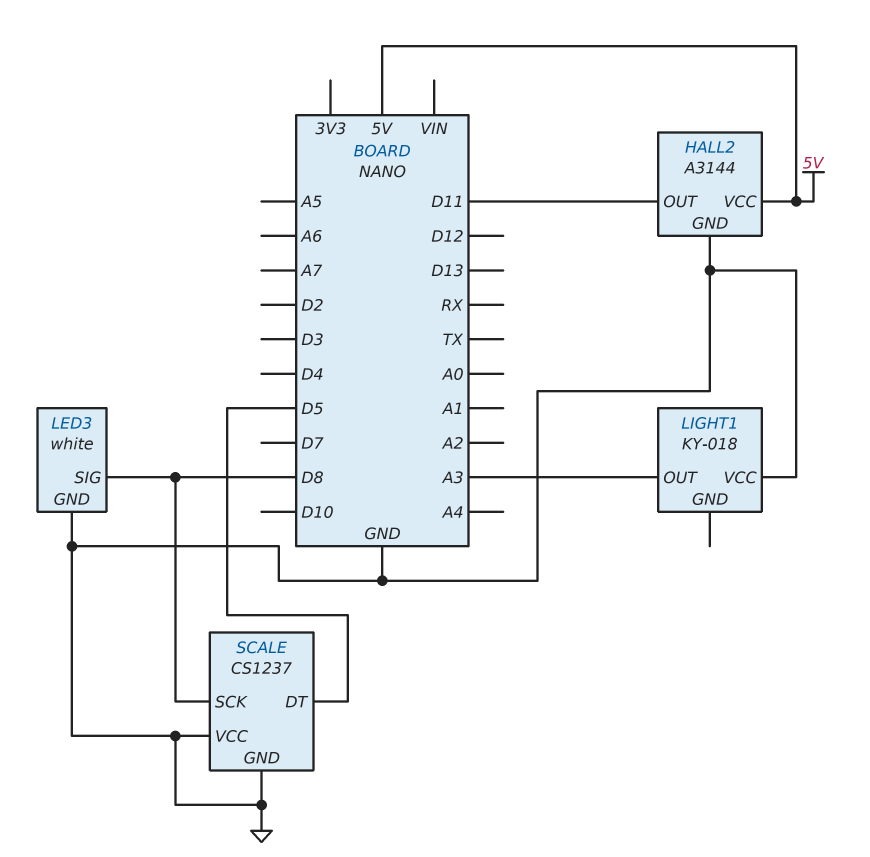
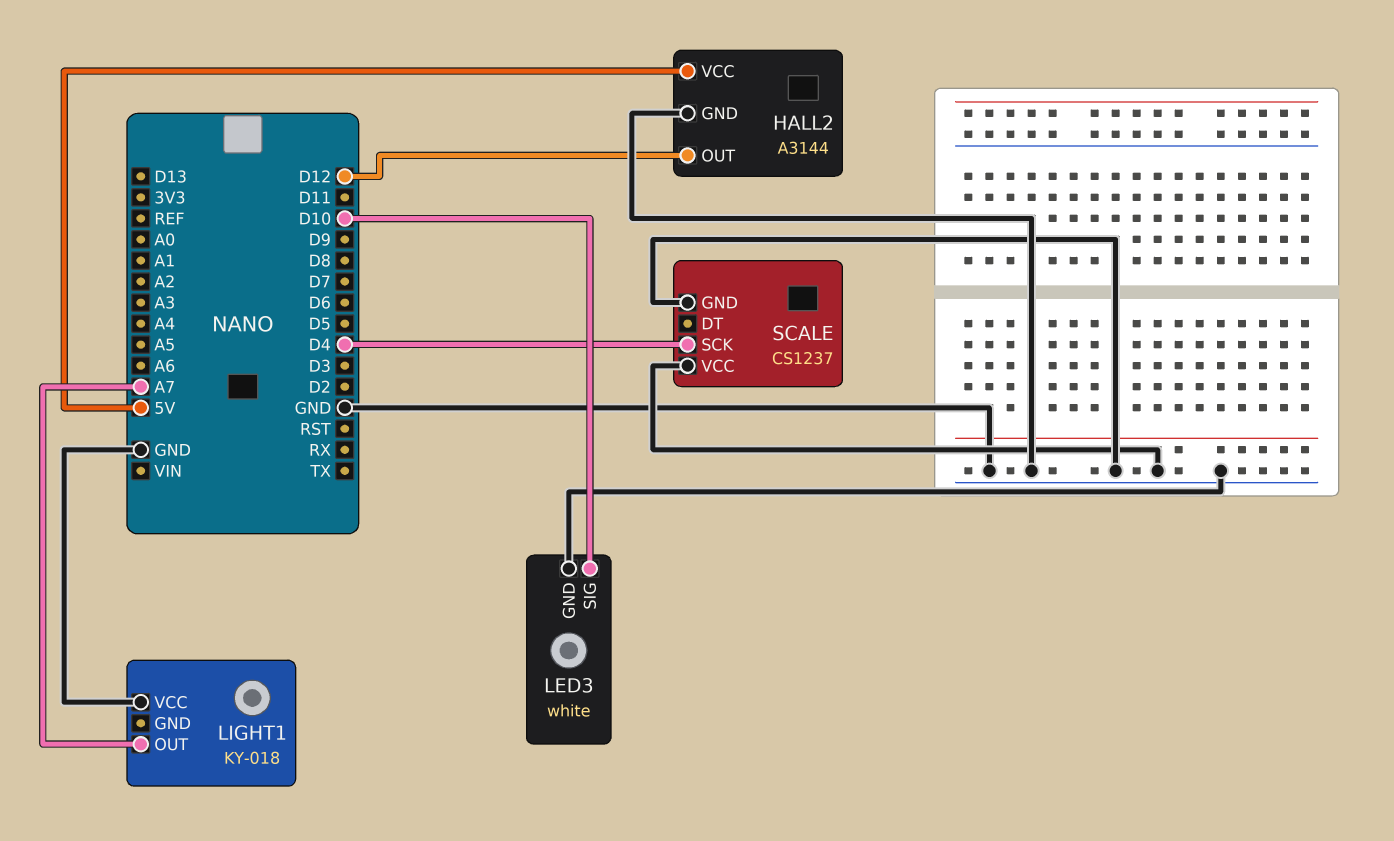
HALL2 pin OUT: D11 -> D12
LED3 pin SIG: D8 -> D10
LIGHT1 pin OUT: A3 -> A7
SCALE pin DT: D5 -> none
SCALE pin SCK: D8 -> D4

